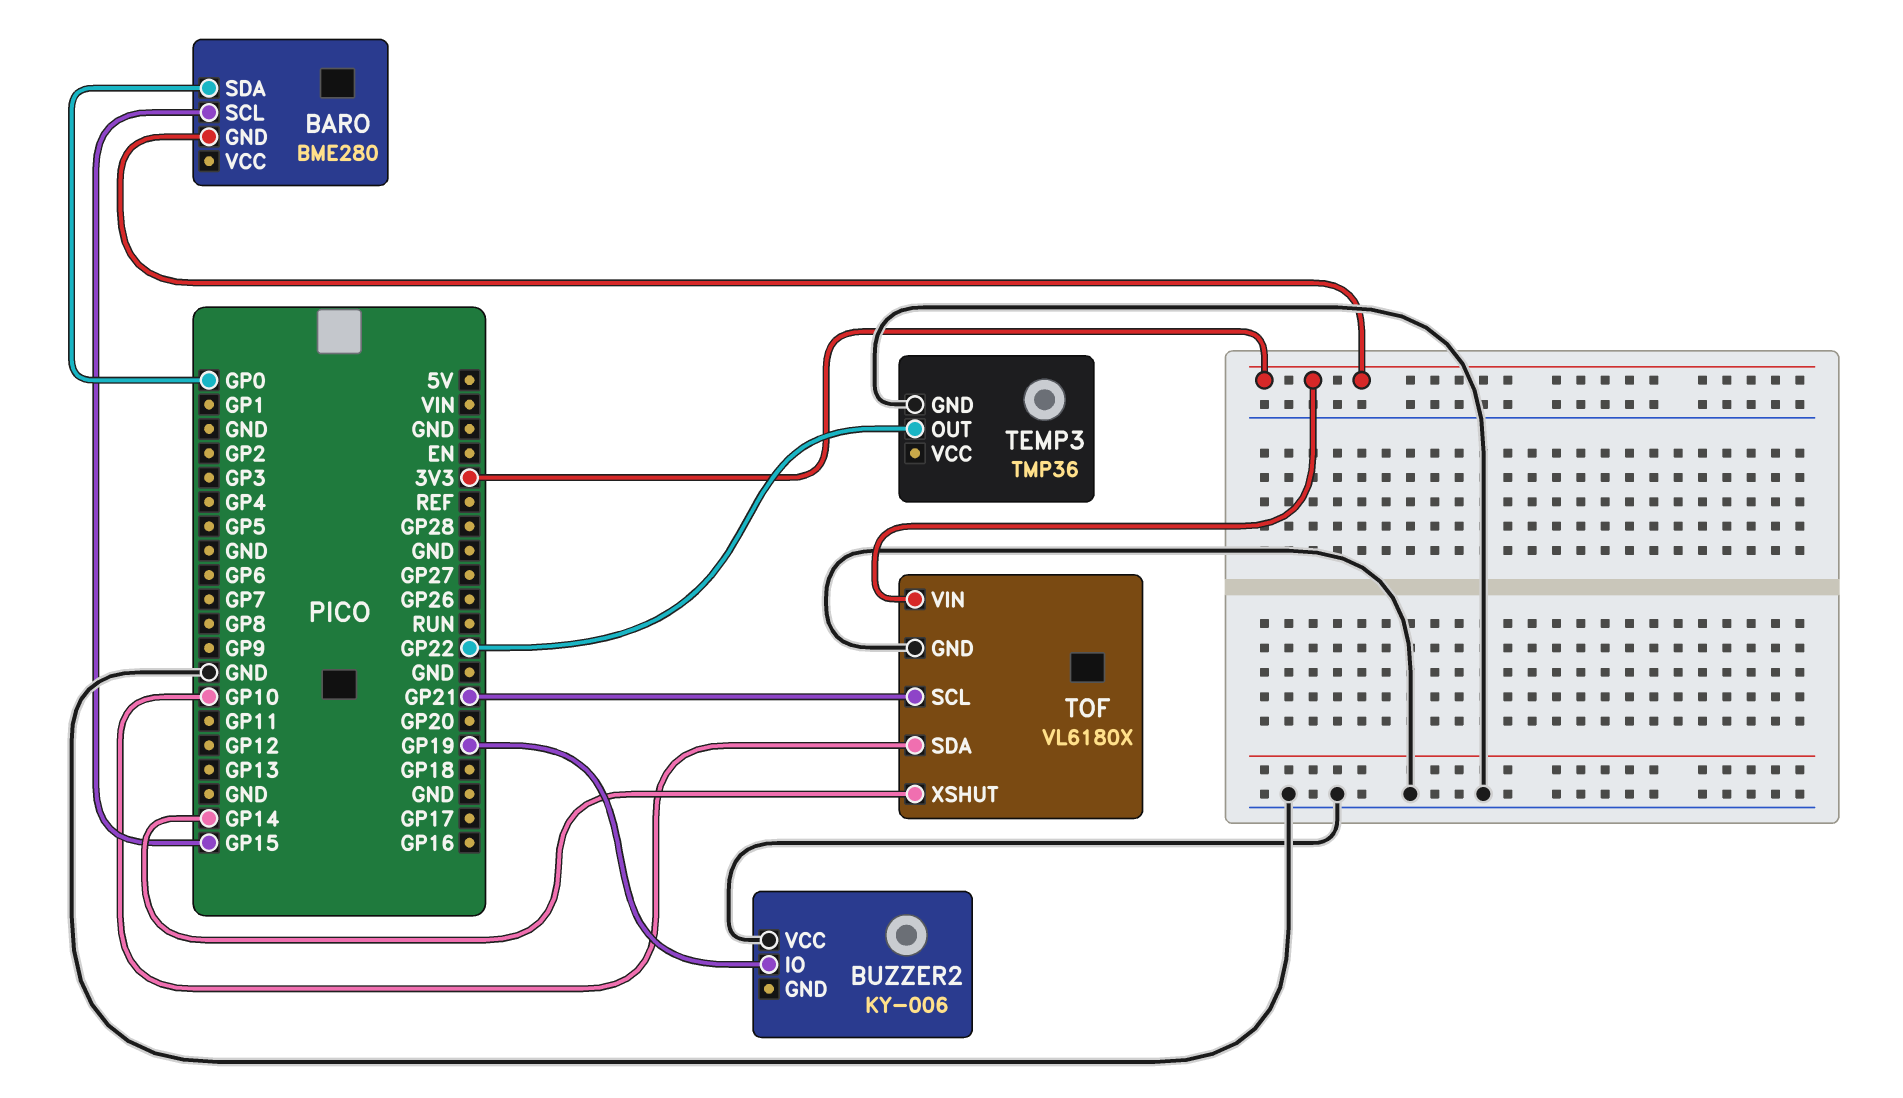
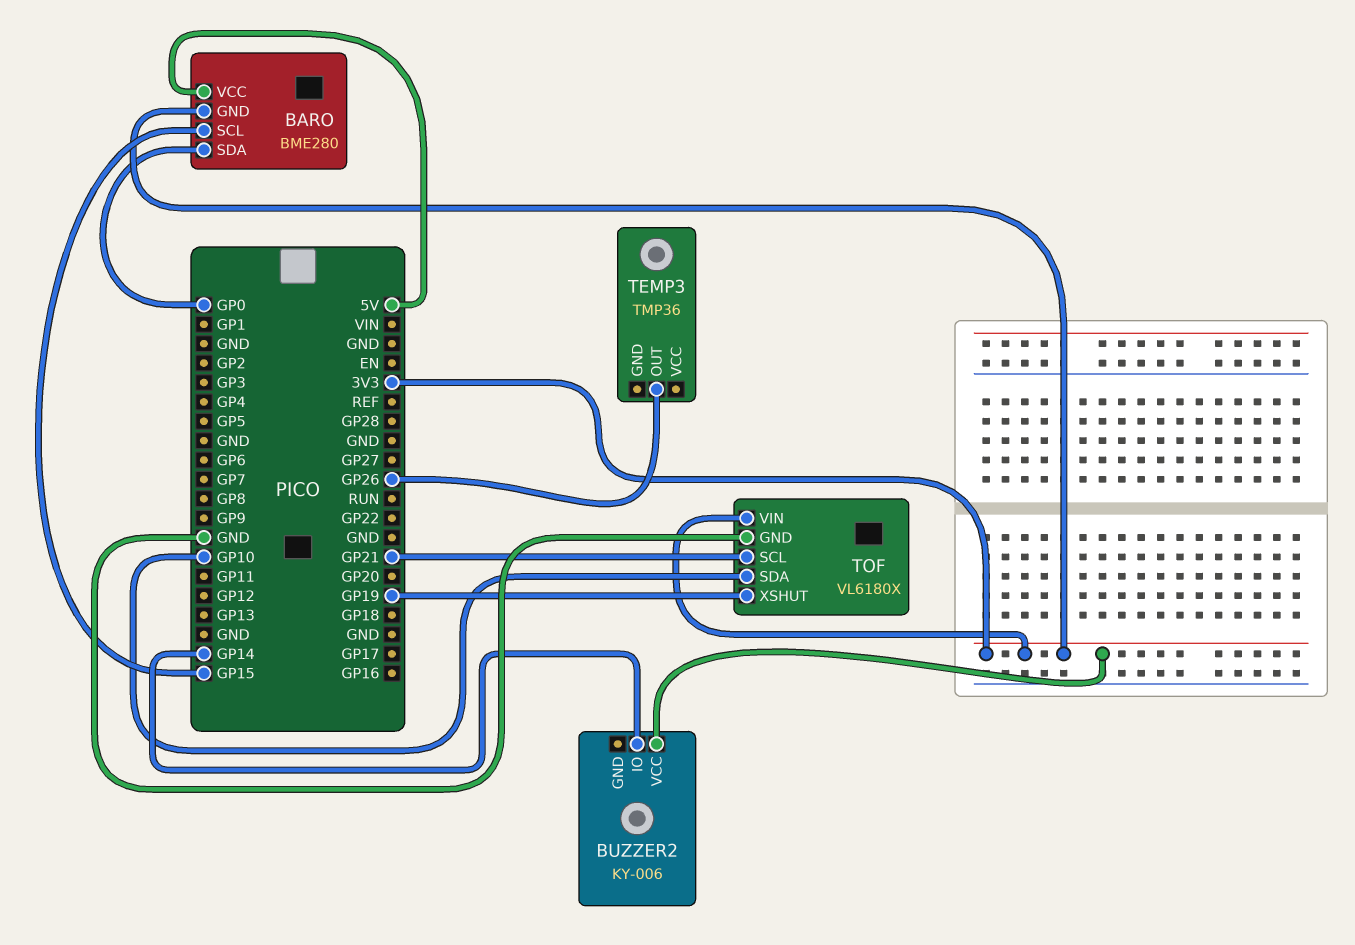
BARO pin VCC: none -> 5V
BUZZER2 pin IO: GP19 -> GP14
BUZZER2 pin VCC: GND -> 3V3
TEMP3 pin GND: GND -> none
TEMP3 pin OUT: GP22 -> GP26
TOF pin XSHUT: GP14 -> GP19

